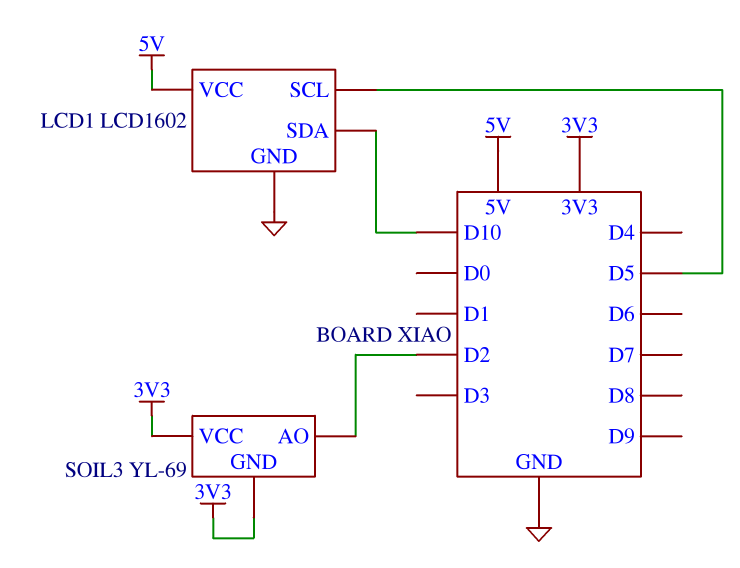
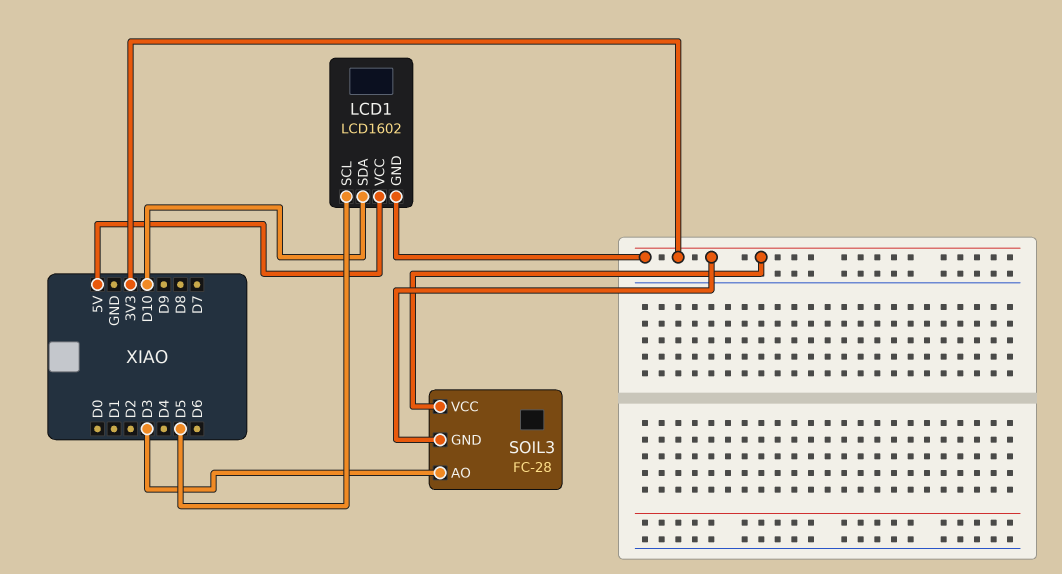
LCD1 pin GND: GND -> 3V3
SOIL3: YL-69 -> FC-28
SOIL3 pin AO: D2 -> D3

